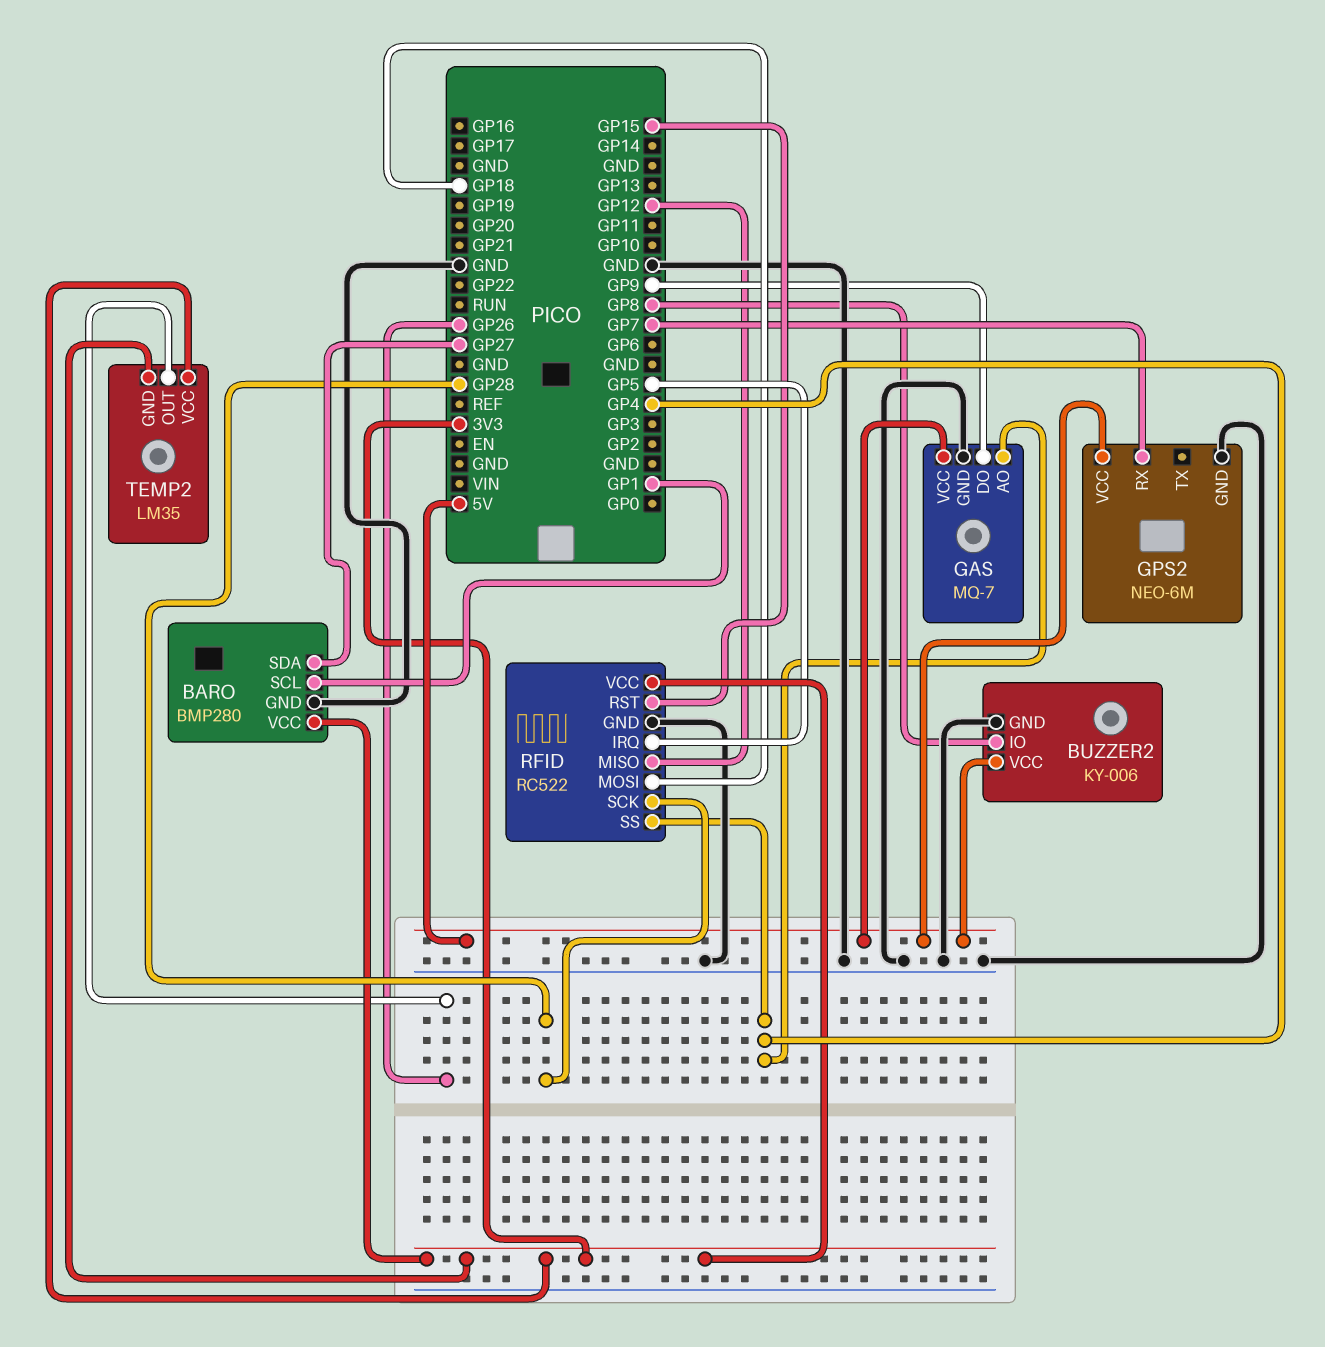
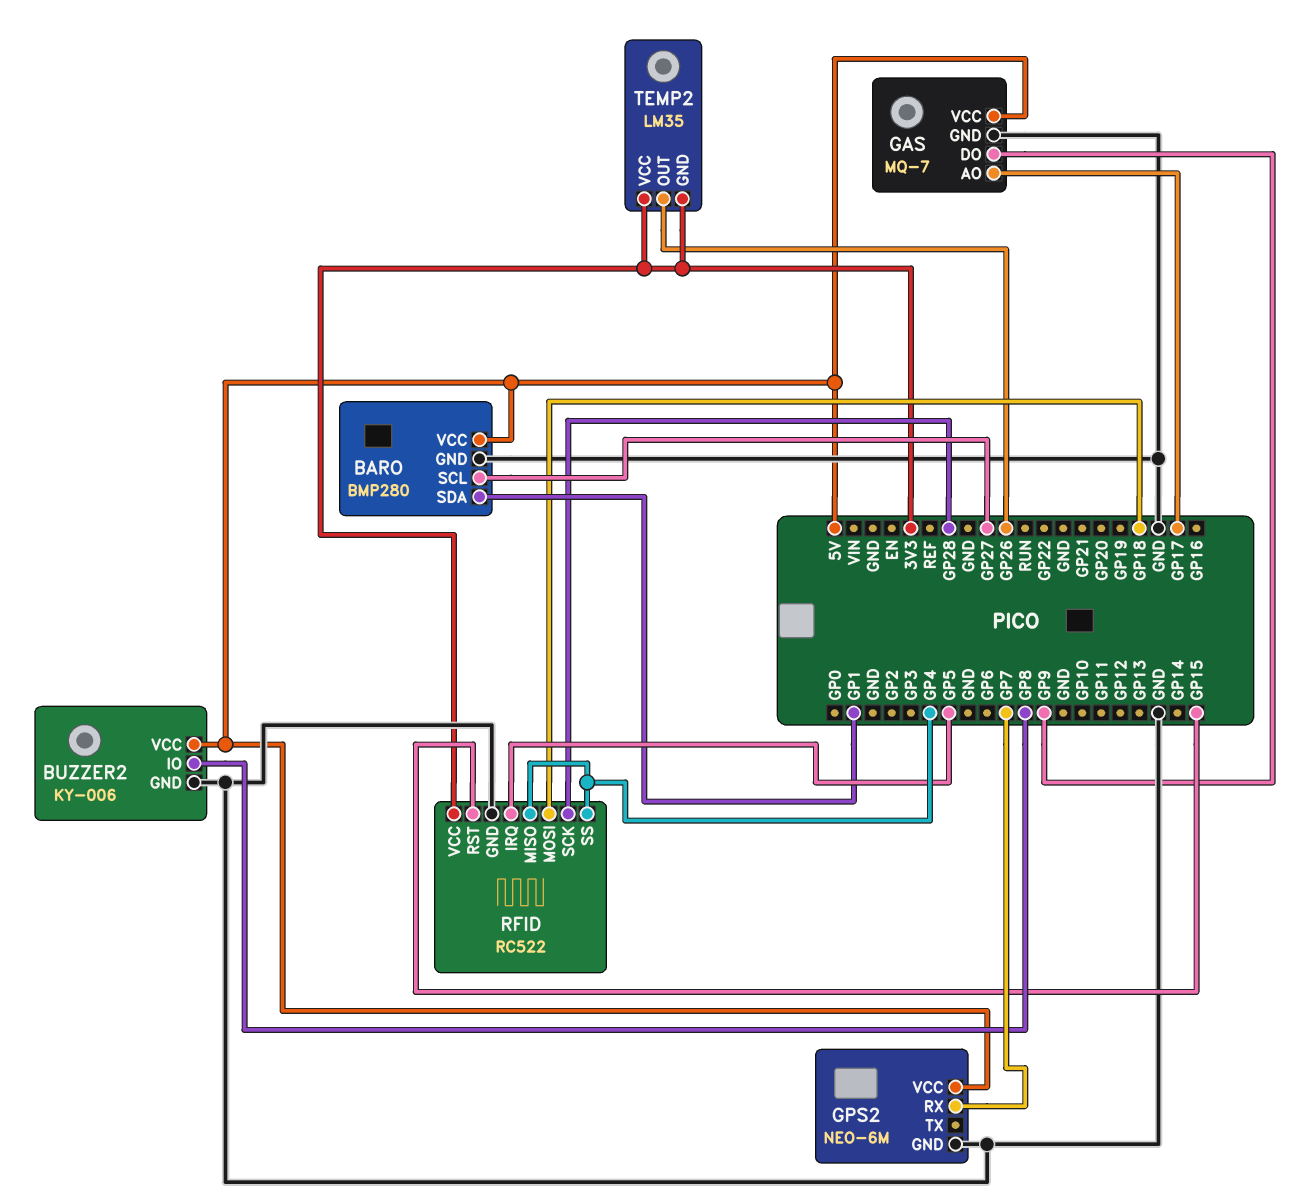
BARO pin SCL: GP1 -> GP27
BARO pin SDA: GP27 -> GP1
BARO pin VCC: 3V3 -> 5V
GAS pin AO: GP4 -> GP17
RFID pin MISO: GP12 -> GP4

